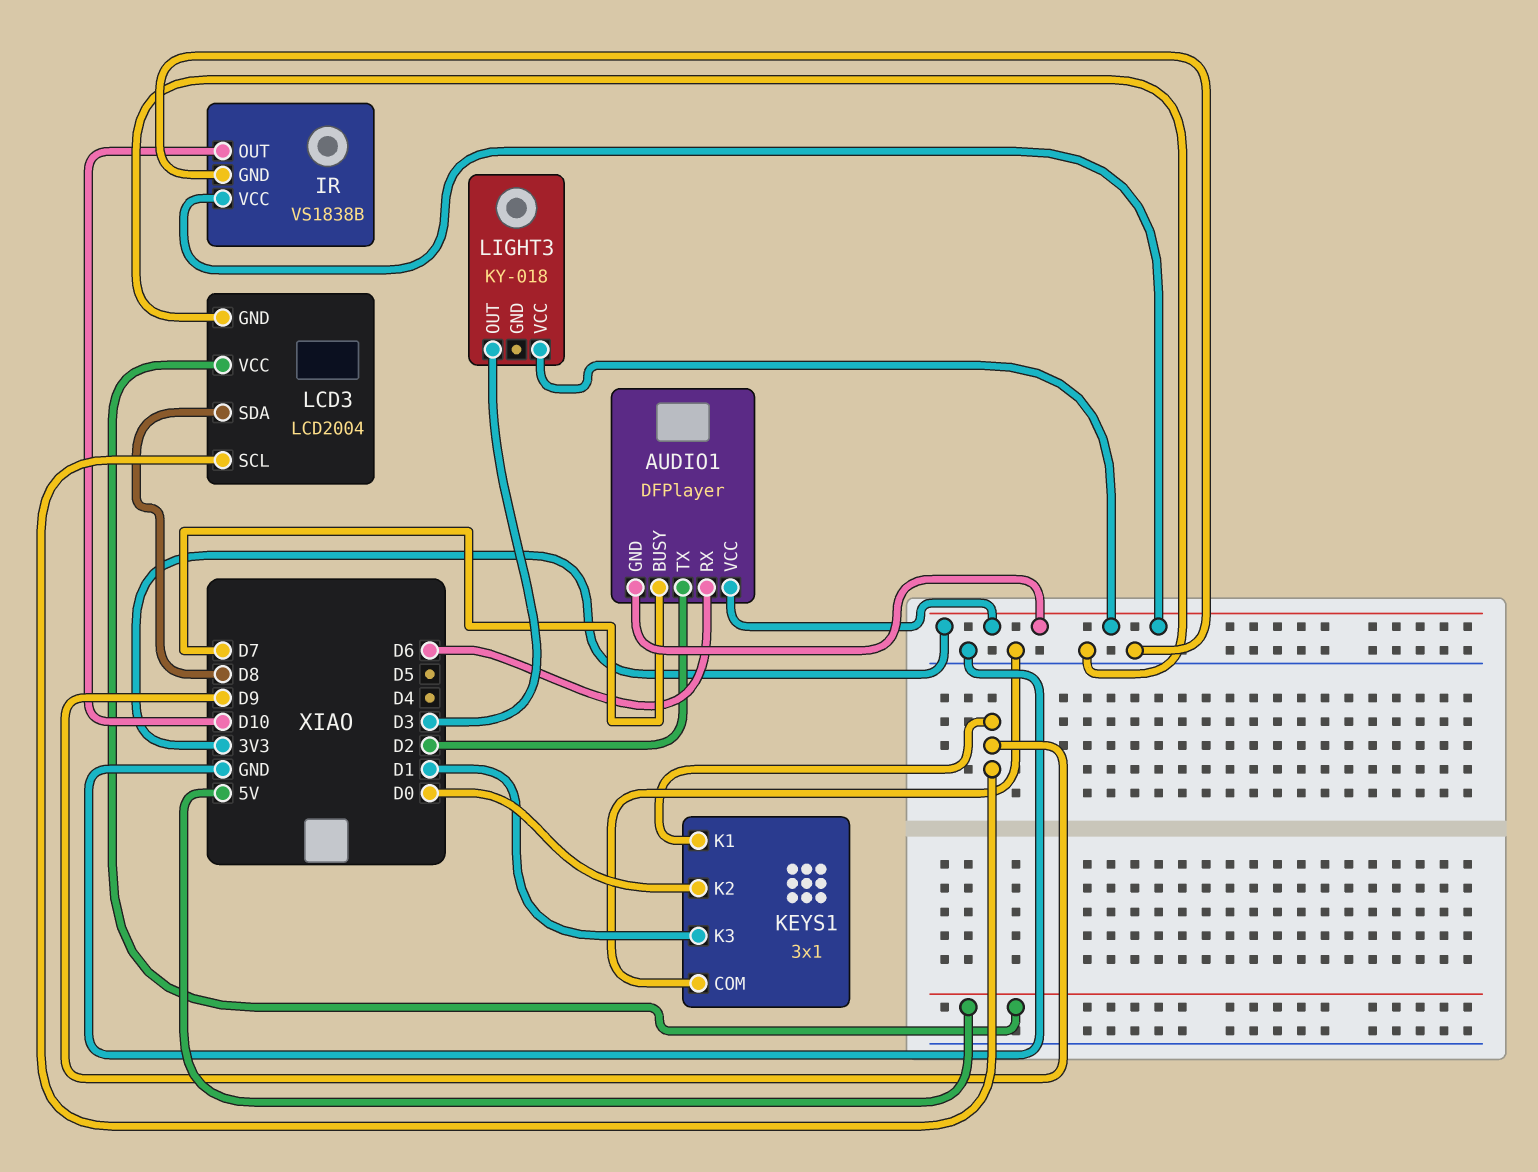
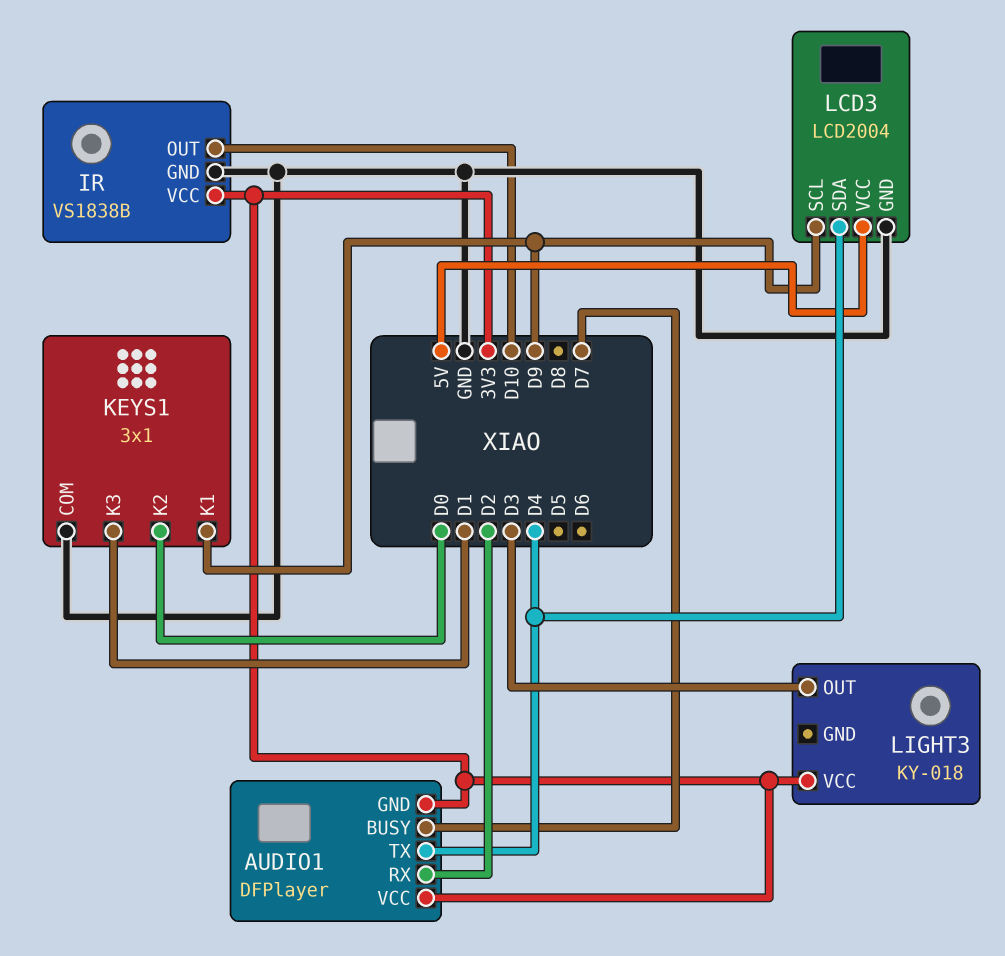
AUDIO1 pin RX: D6 -> D2
AUDIO1 pin TX: D2 -> D4
LCD3 pin SDA: D8 -> D4

